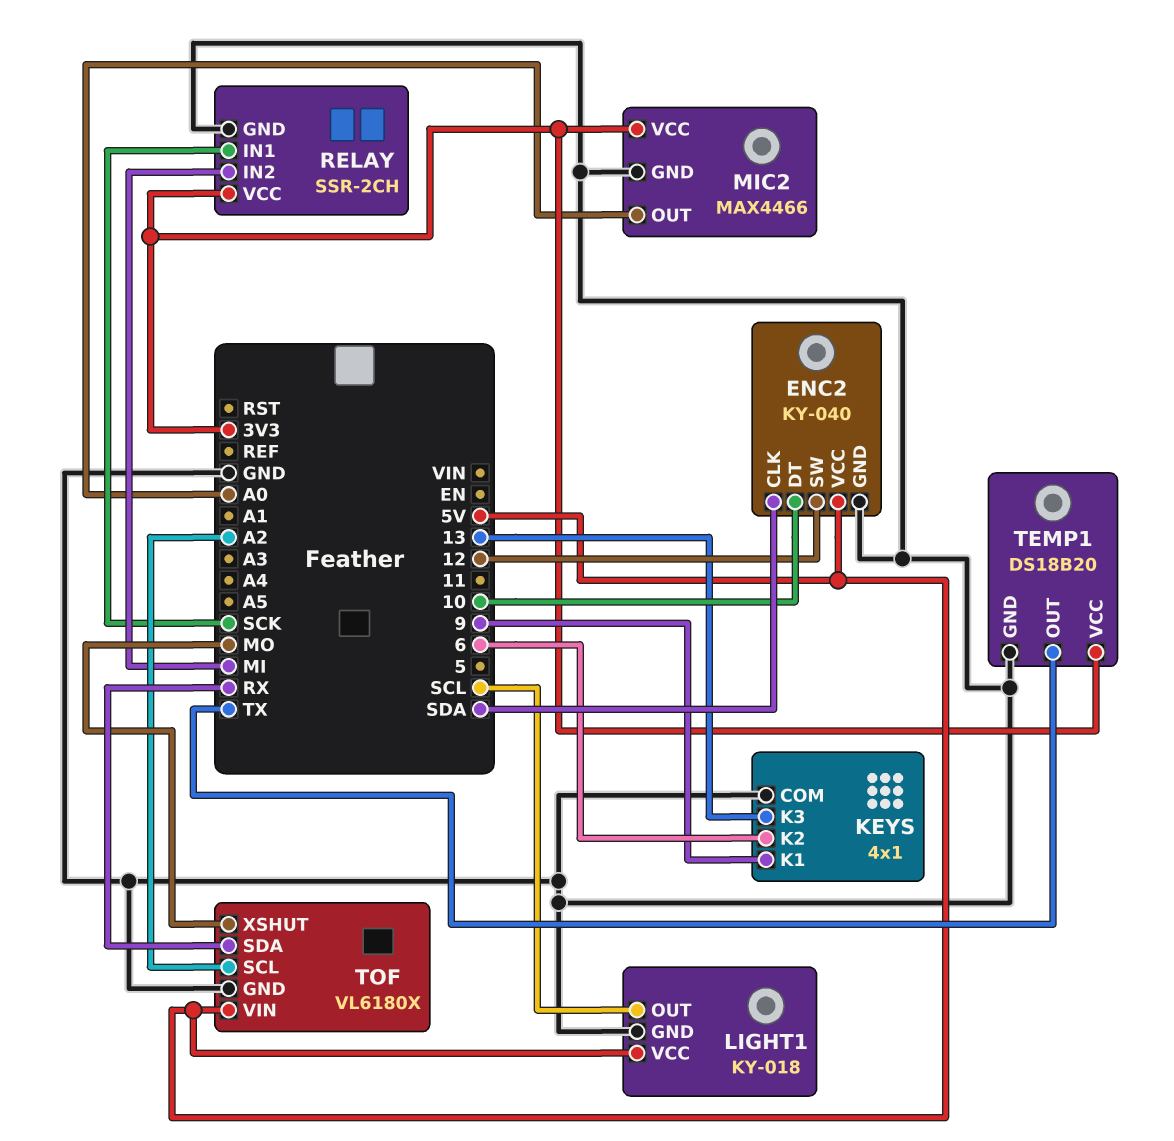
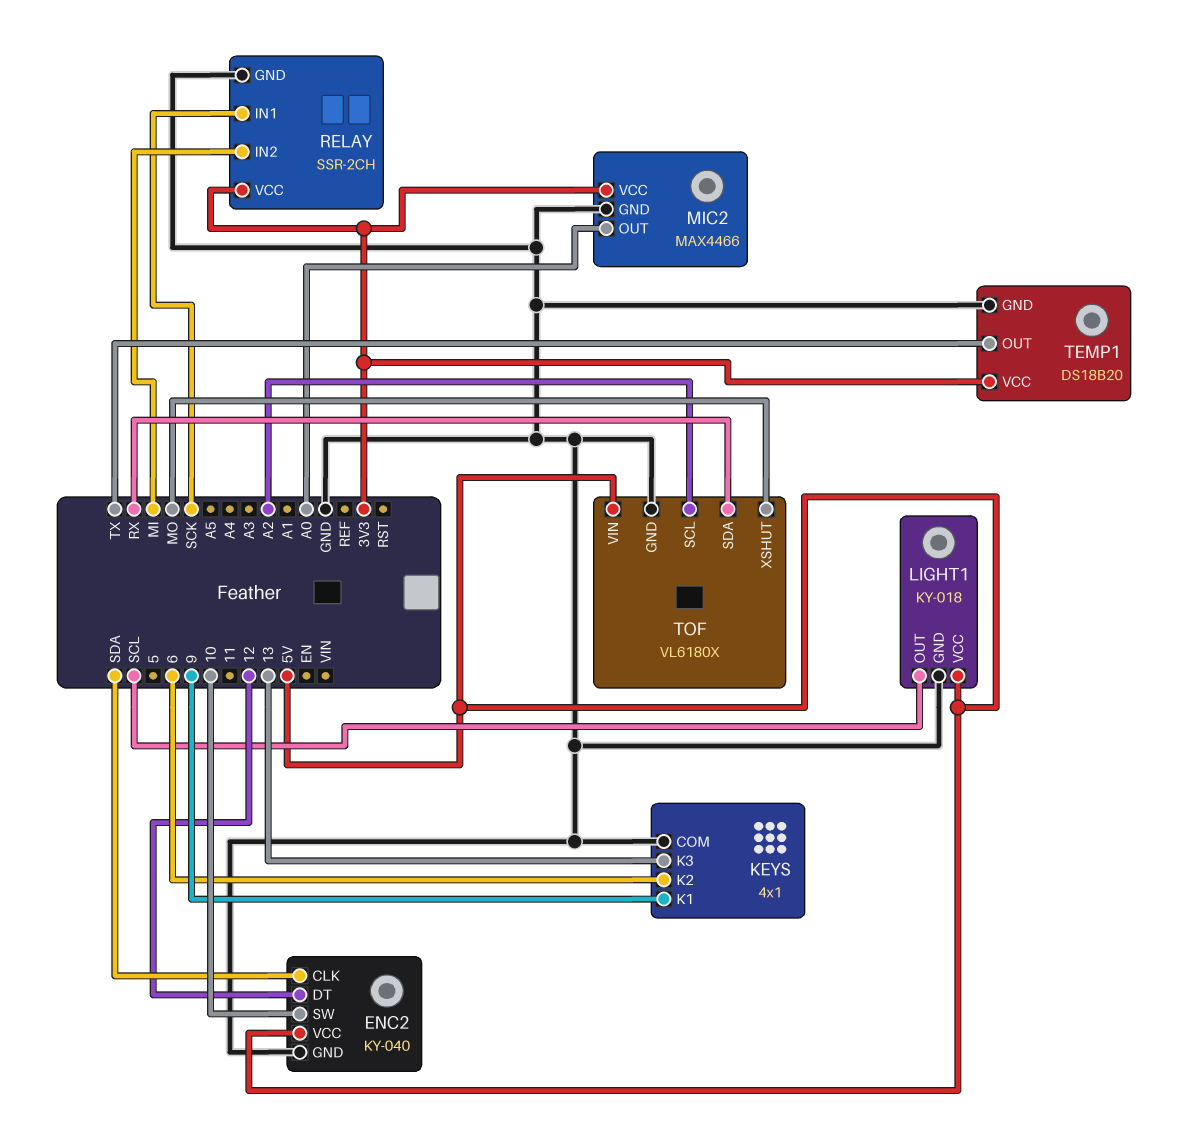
ENC2 pin DT: 10 -> 12
ENC2 pin SW: 12 -> 10

